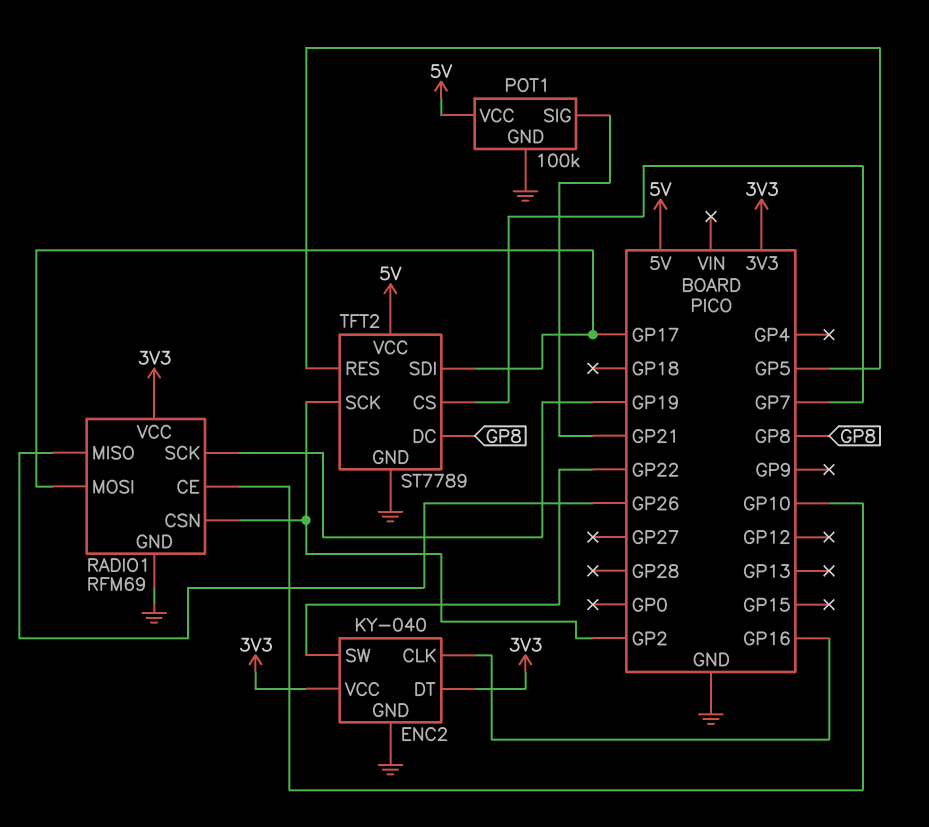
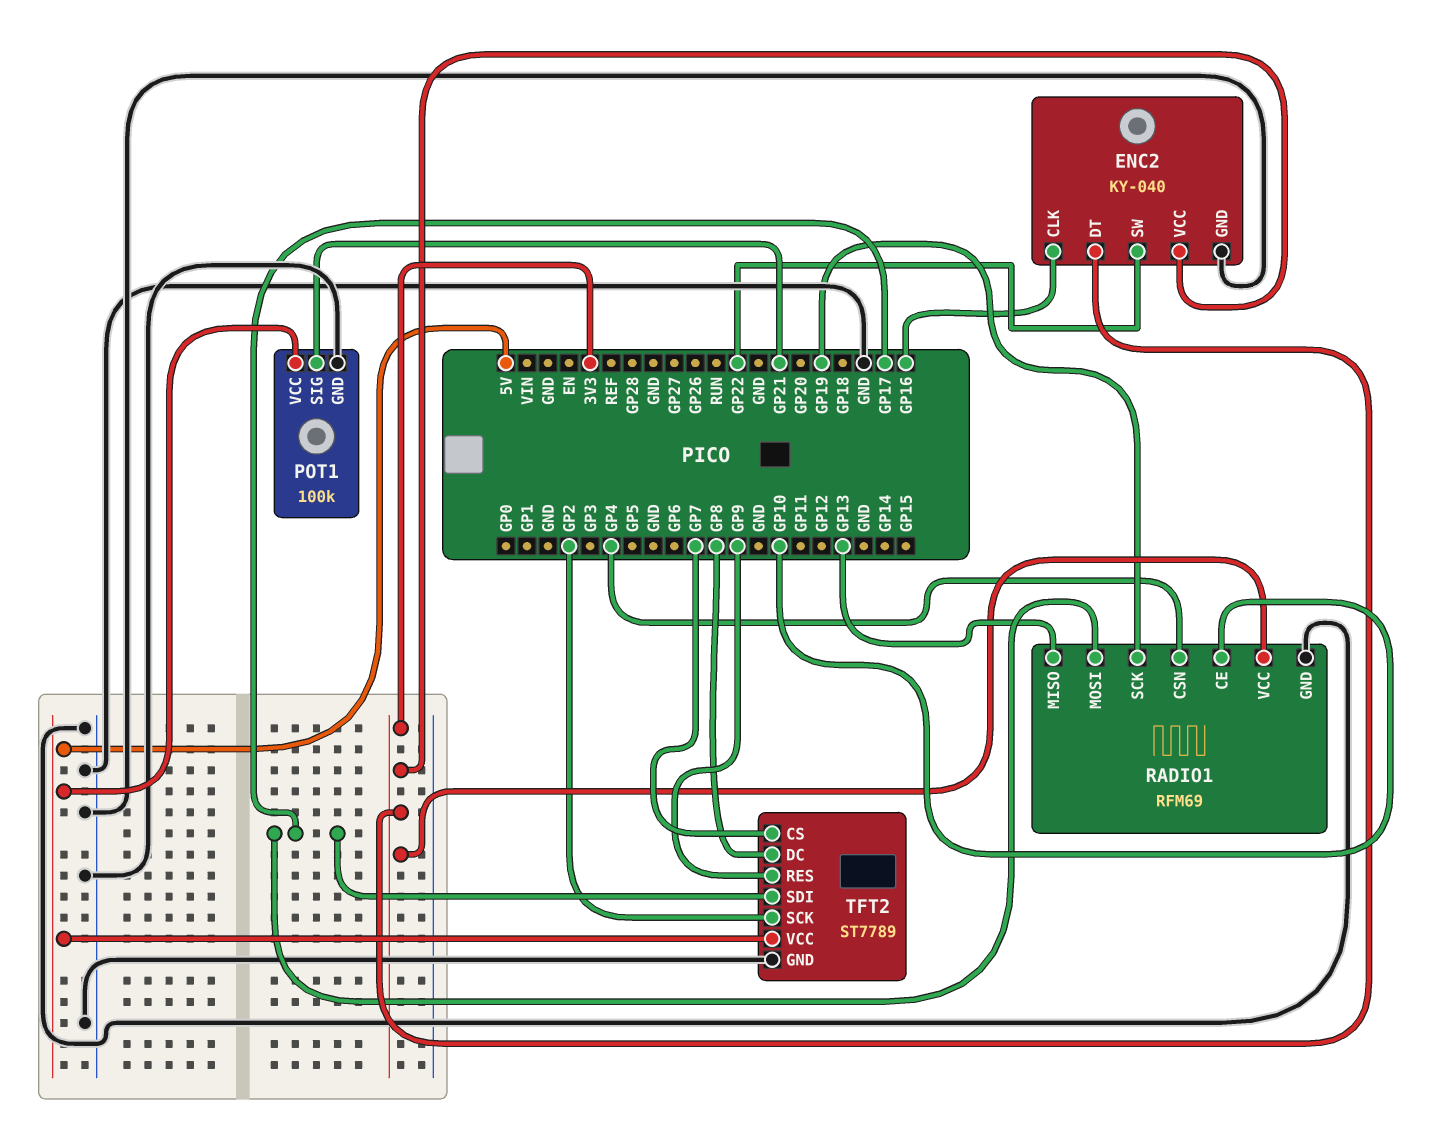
RADIO1 pin CSN: GP2 -> GP4
RADIO1 pin MISO: GP26 -> GP13
TFT2 pin RES: GP5 -> GP9

